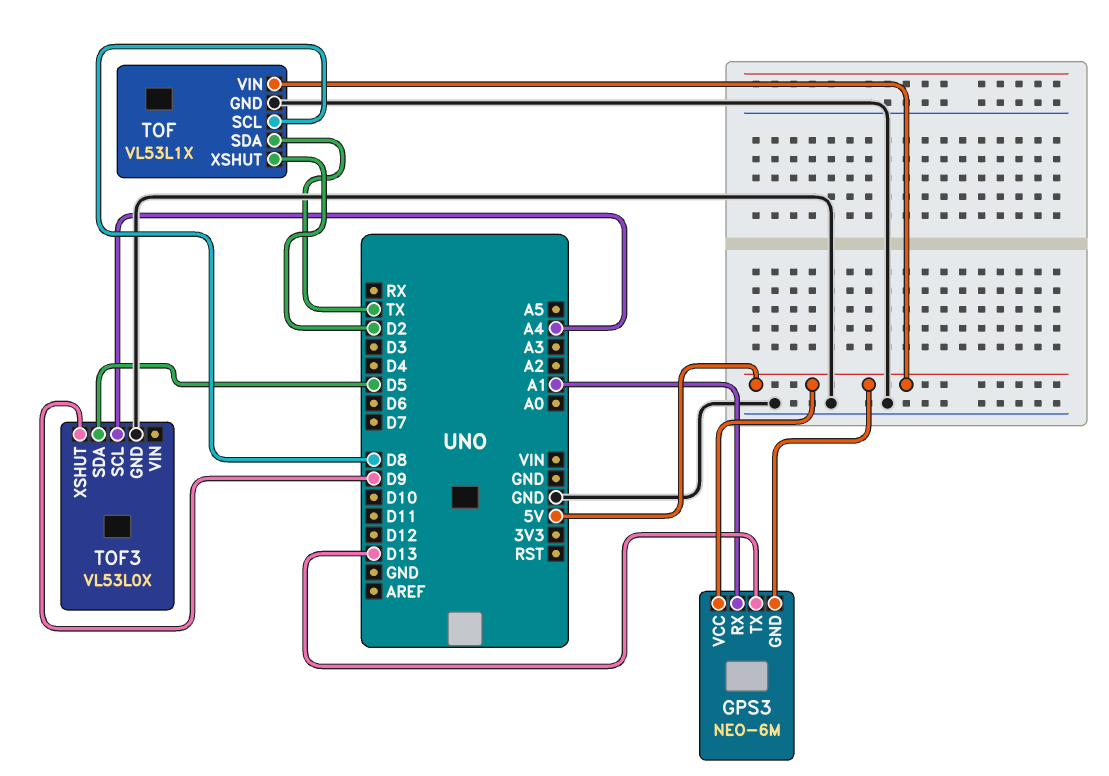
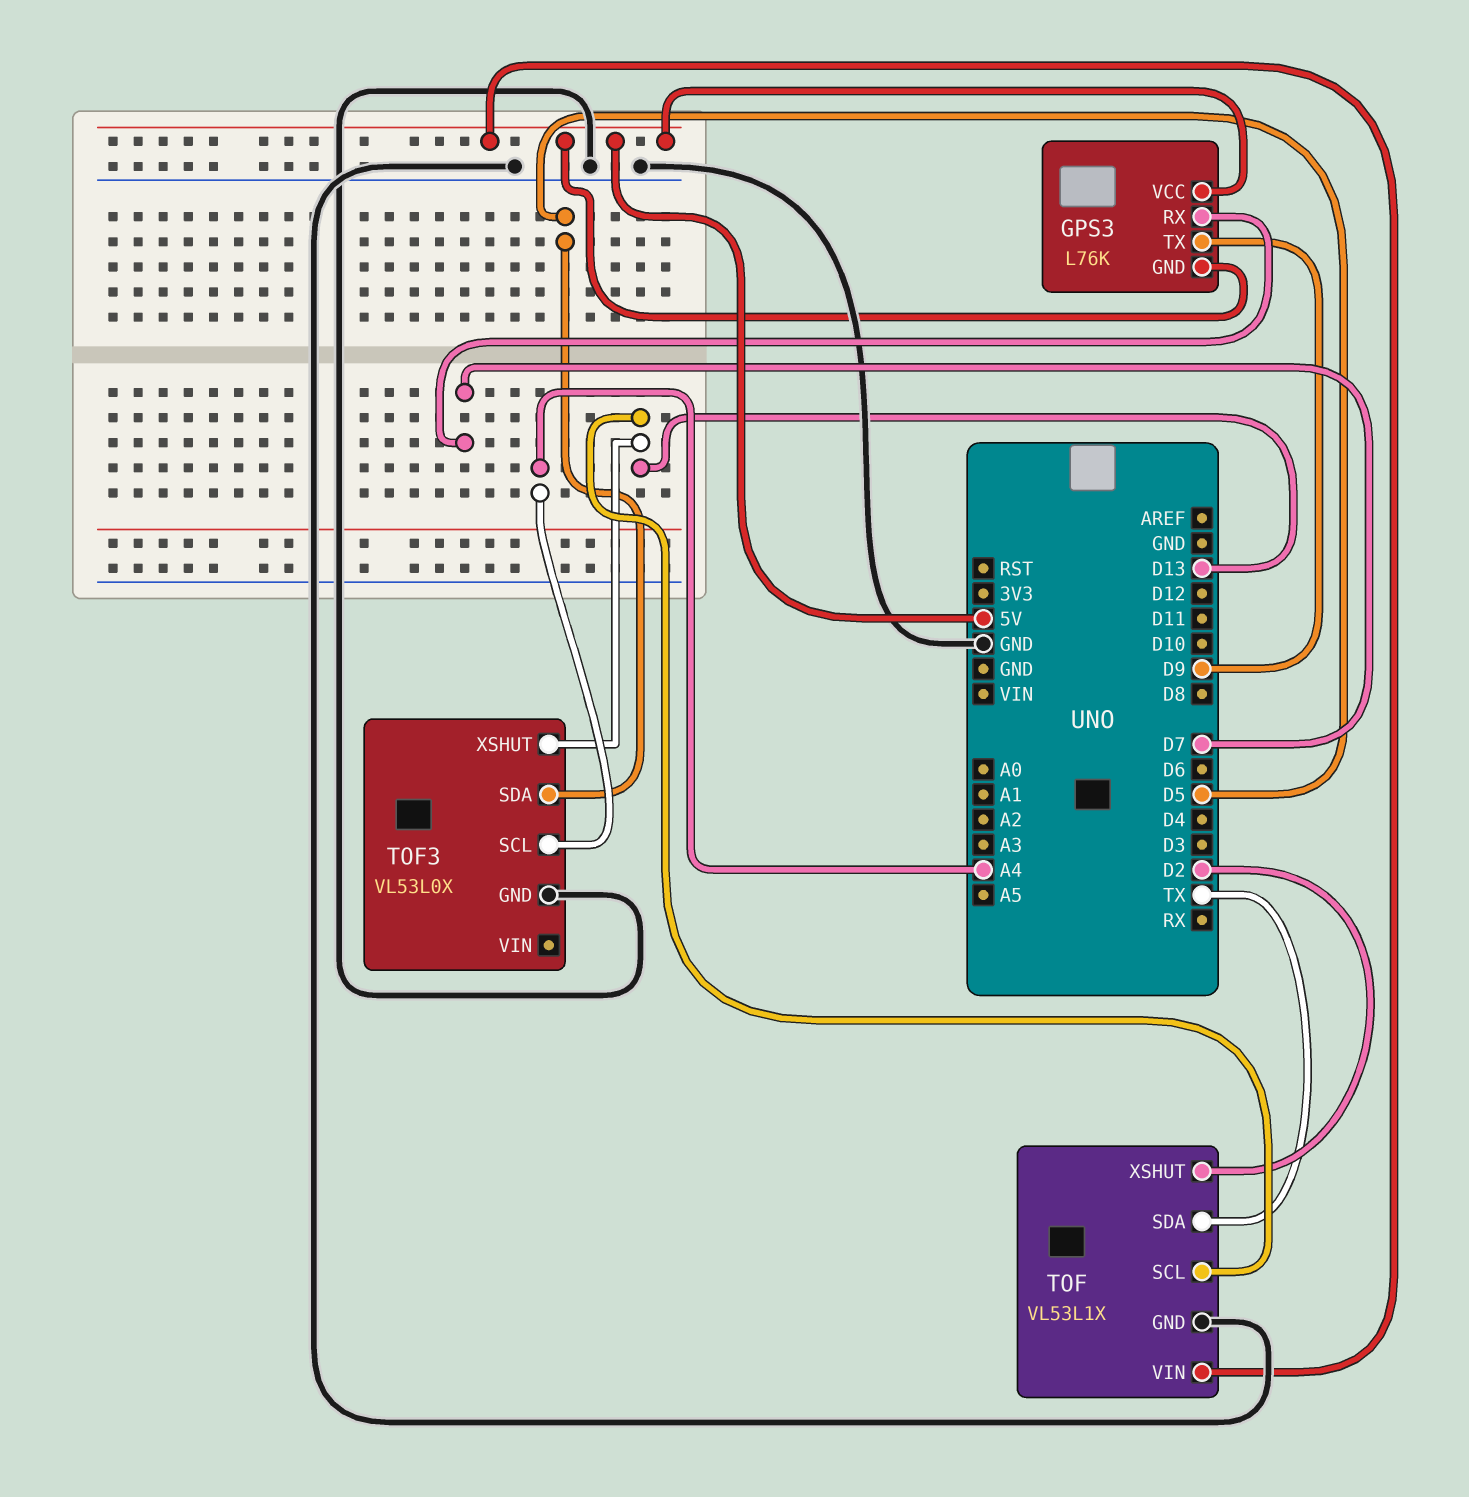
GPS3: NEO-6M -> L76K
GPS3 pin RX: A1 -> D7
GPS3 pin TX: D13 -> D9
TOF pin SCL: D8 -> D13
TOF3 pin XSHUT: D9 -> D13

